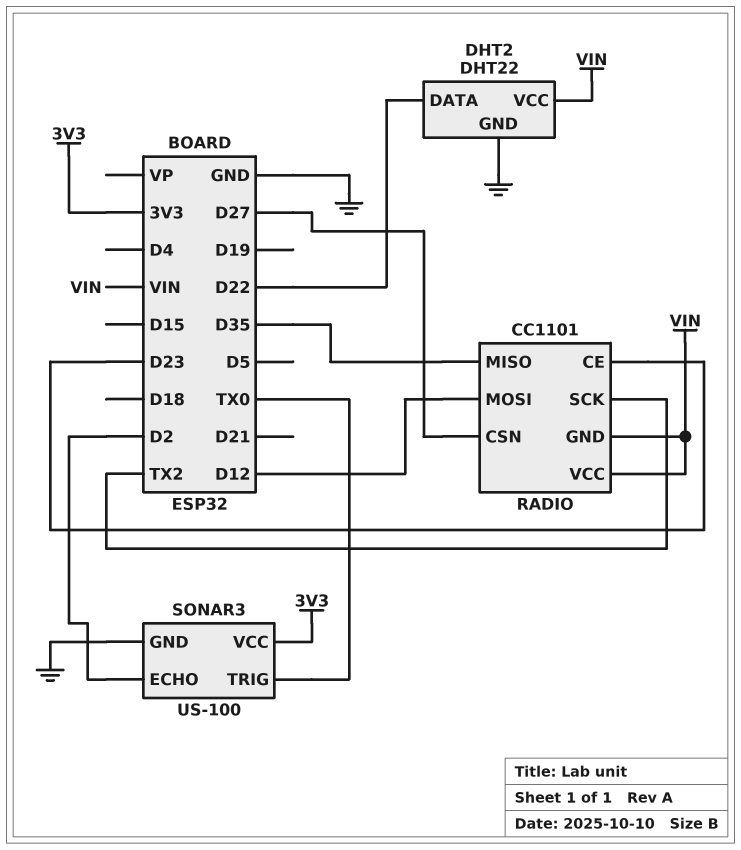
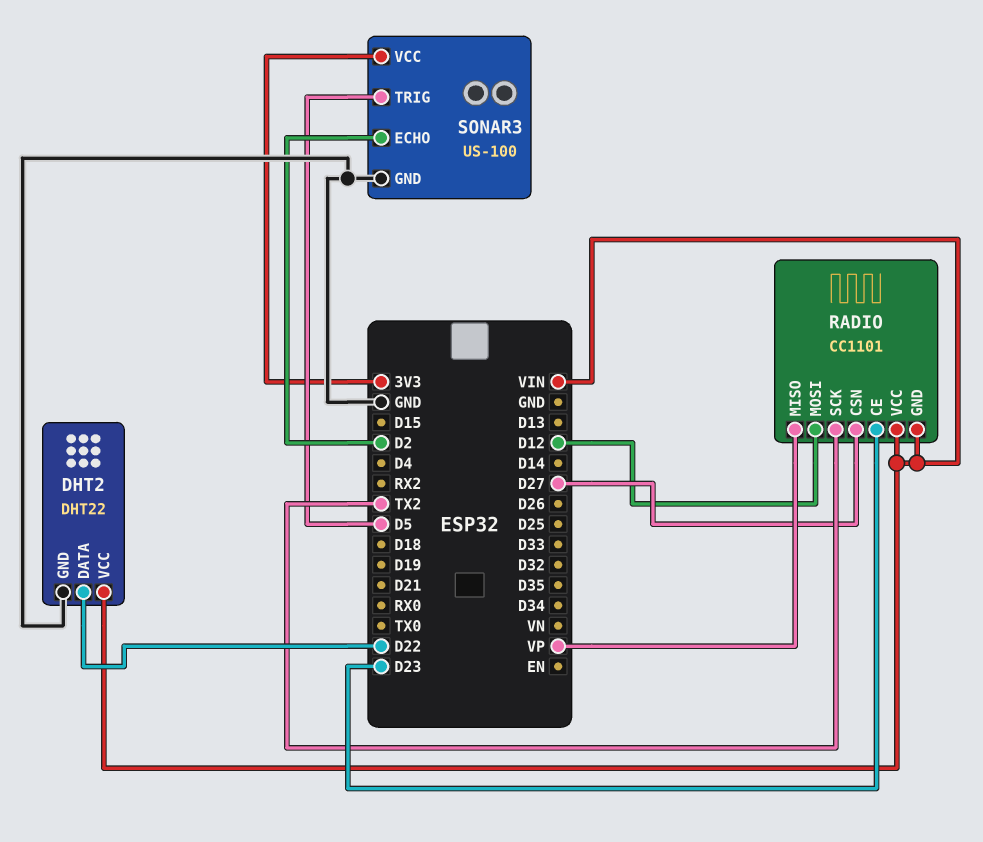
RADIO pin MISO: D35 -> VP
SONAR3 pin TRIG: TX0 -> D5

